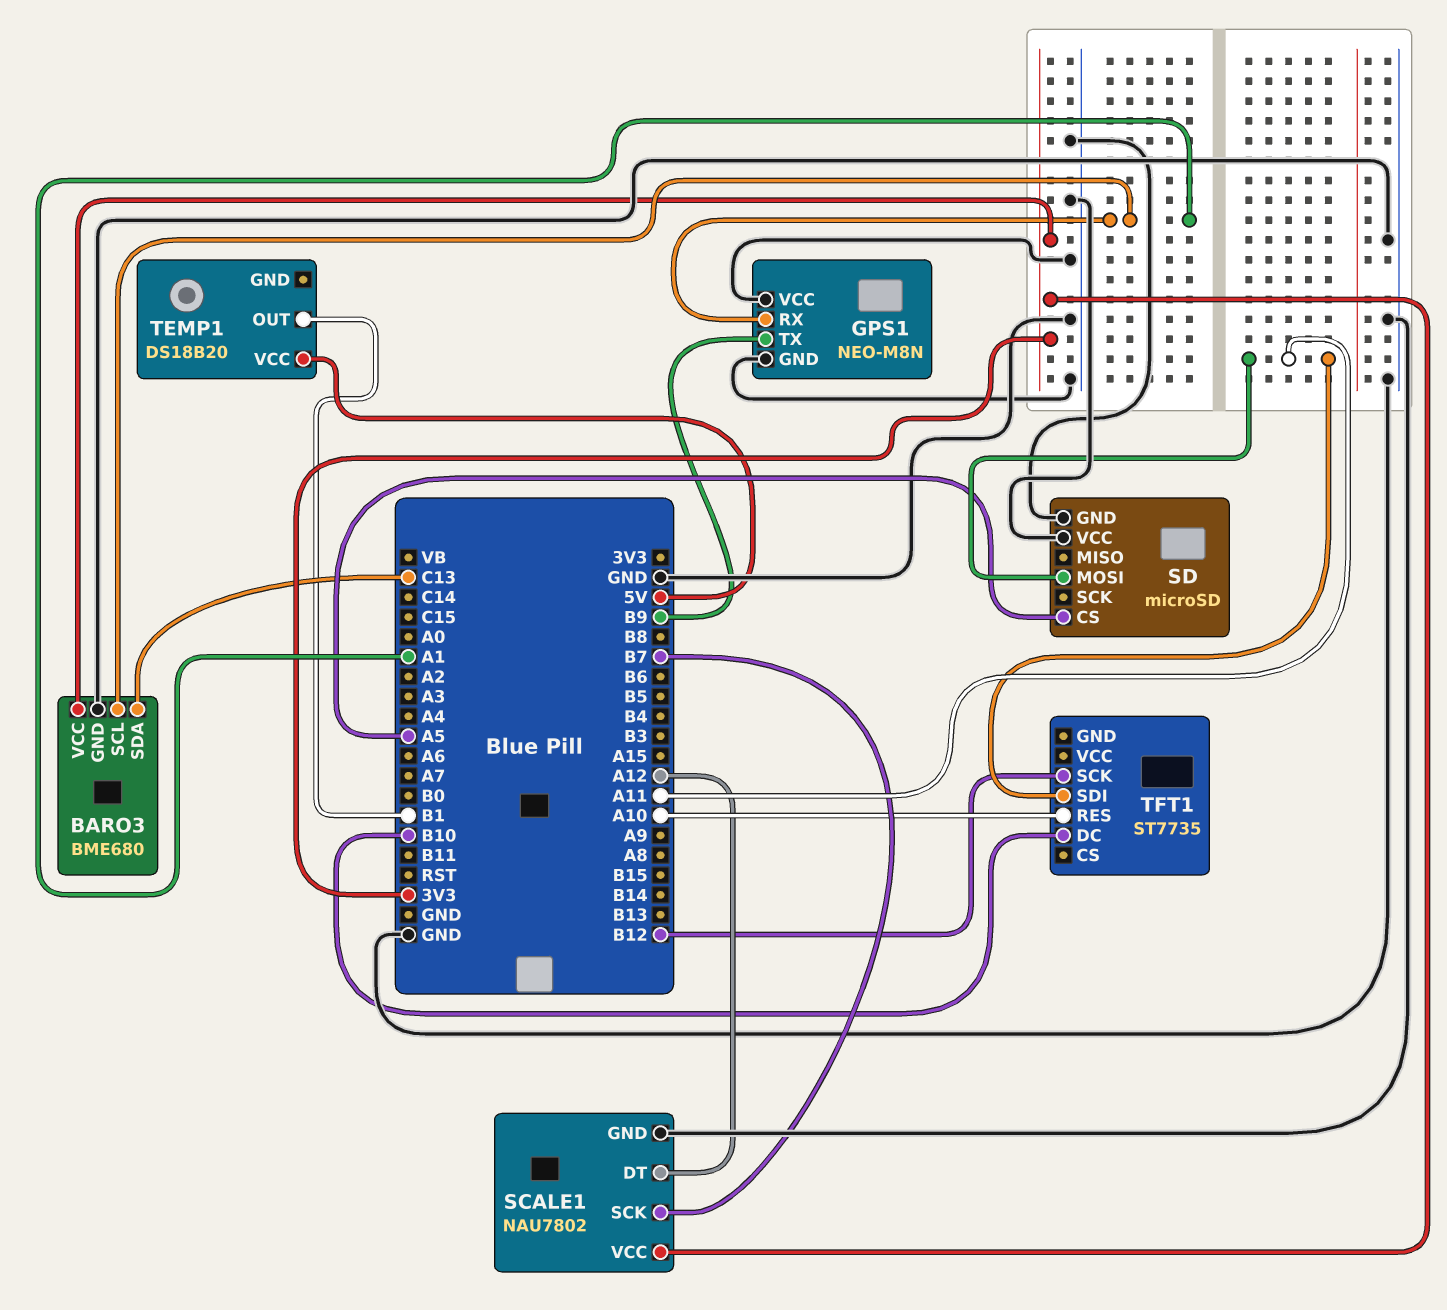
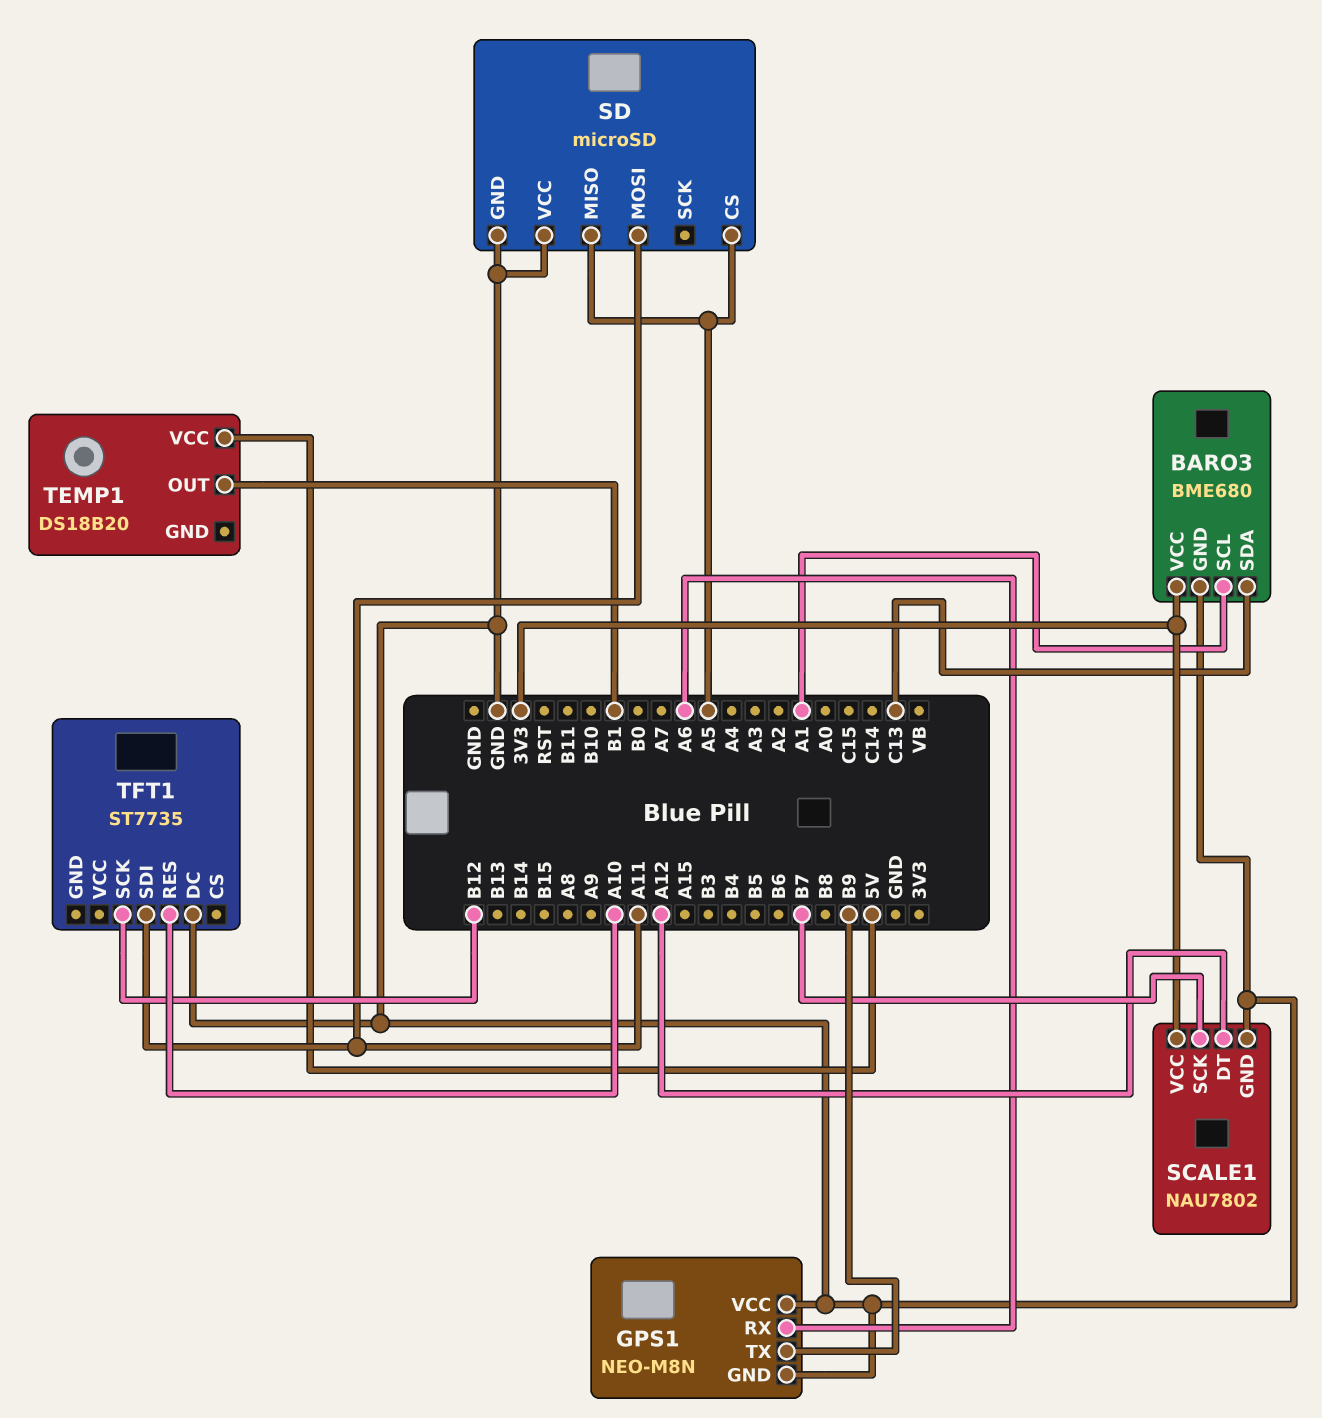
GPS1 pin RX: A1 -> A6
SD pin MISO: none -> A5
TFT1 pin DC: B10 -> GND

